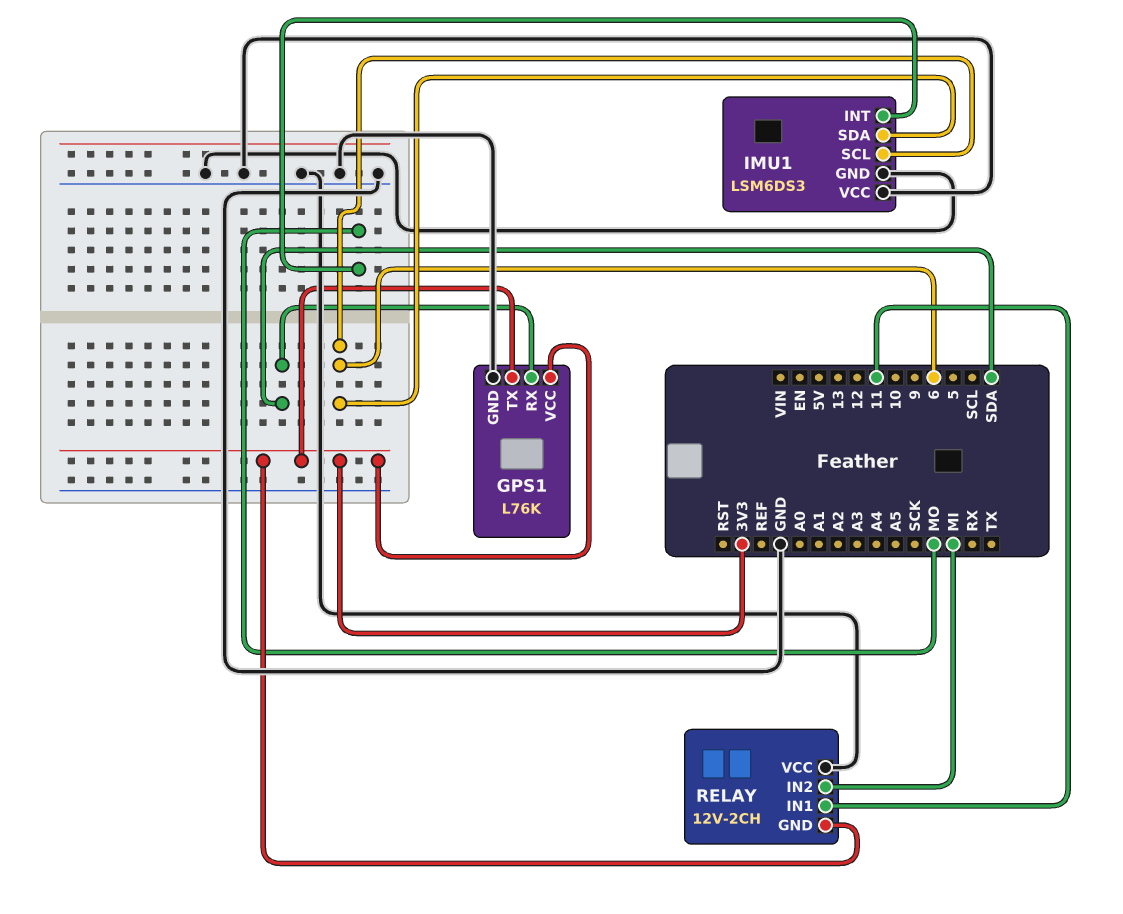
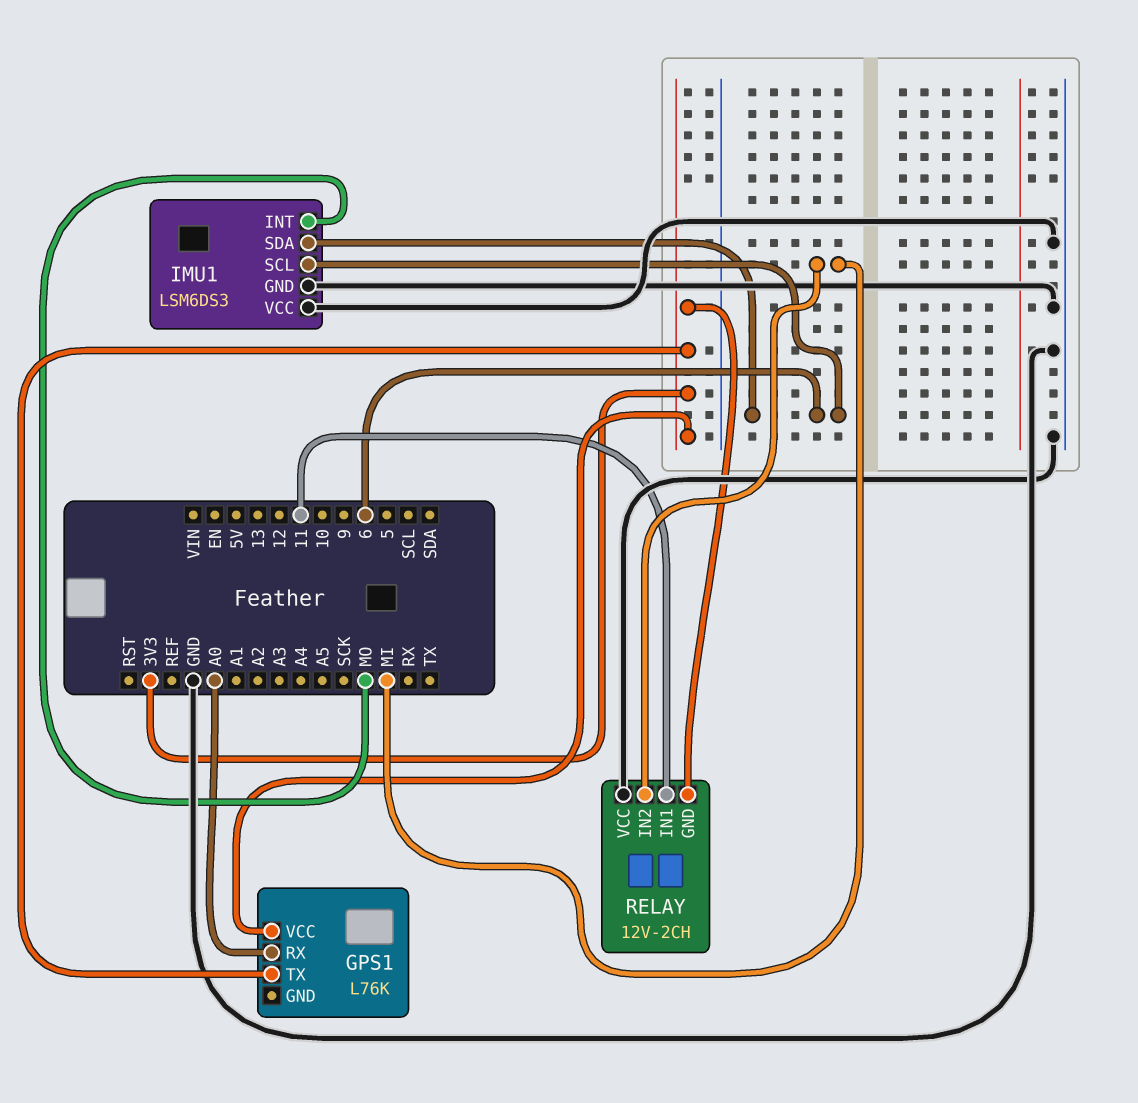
GPS1 pin GND: GND -> none
GPS1 pin RX: SDA -> A0

